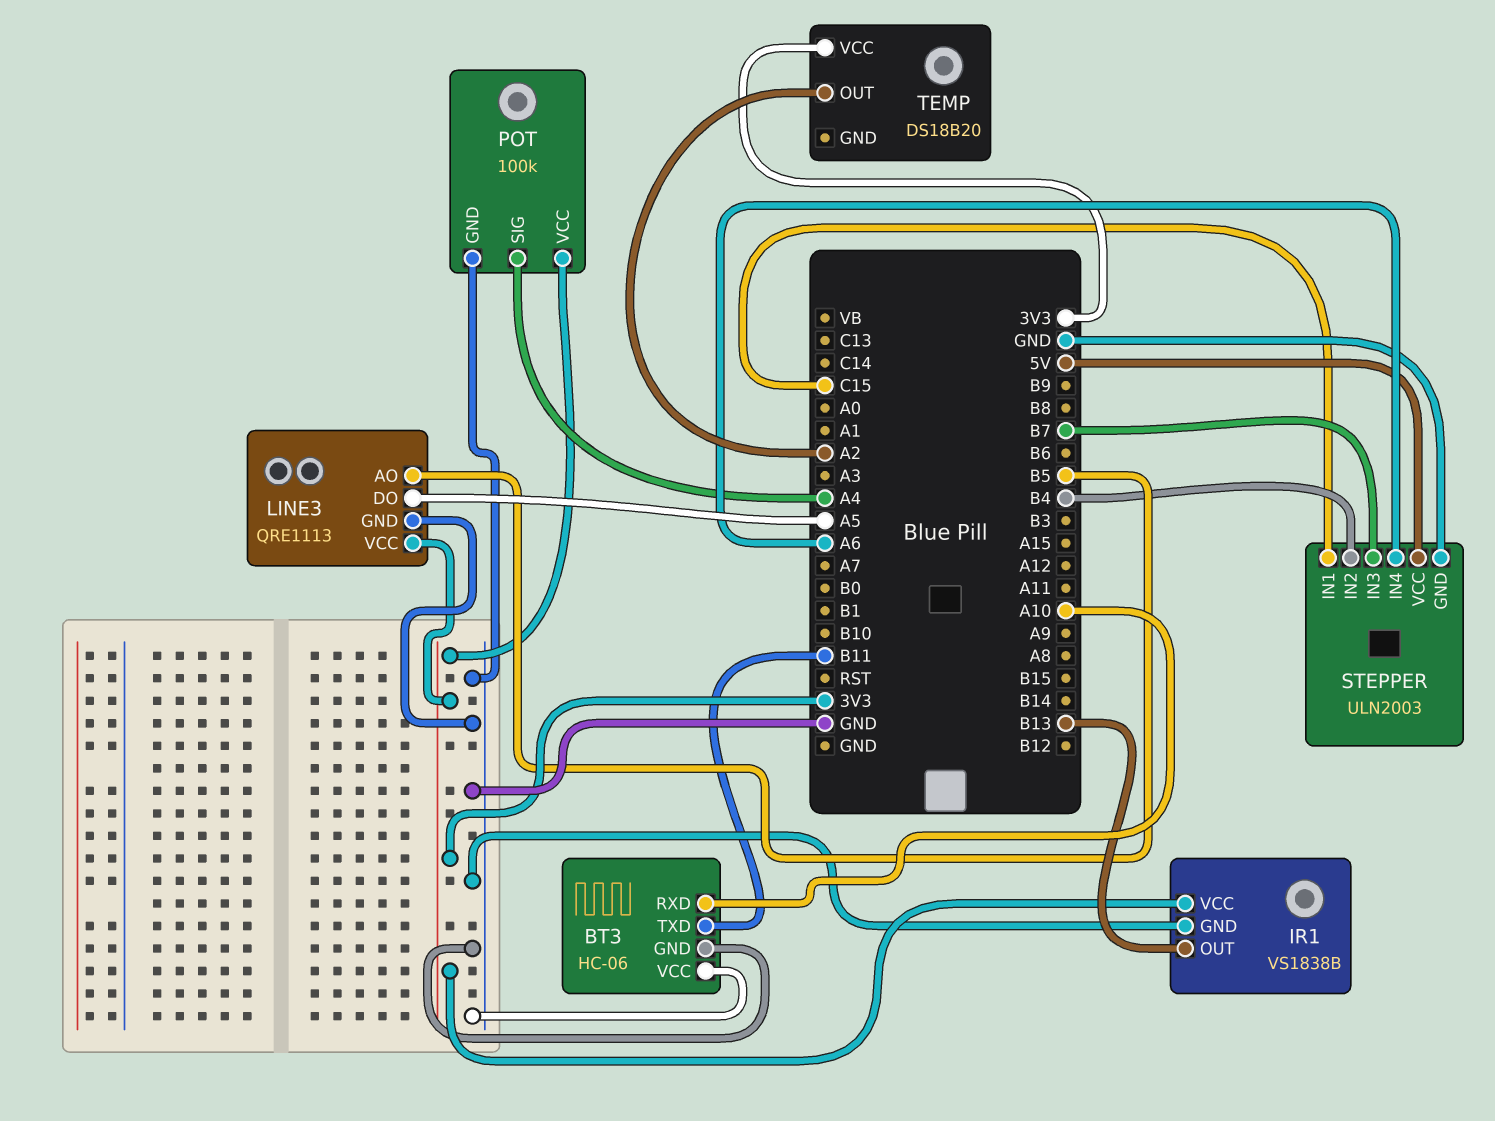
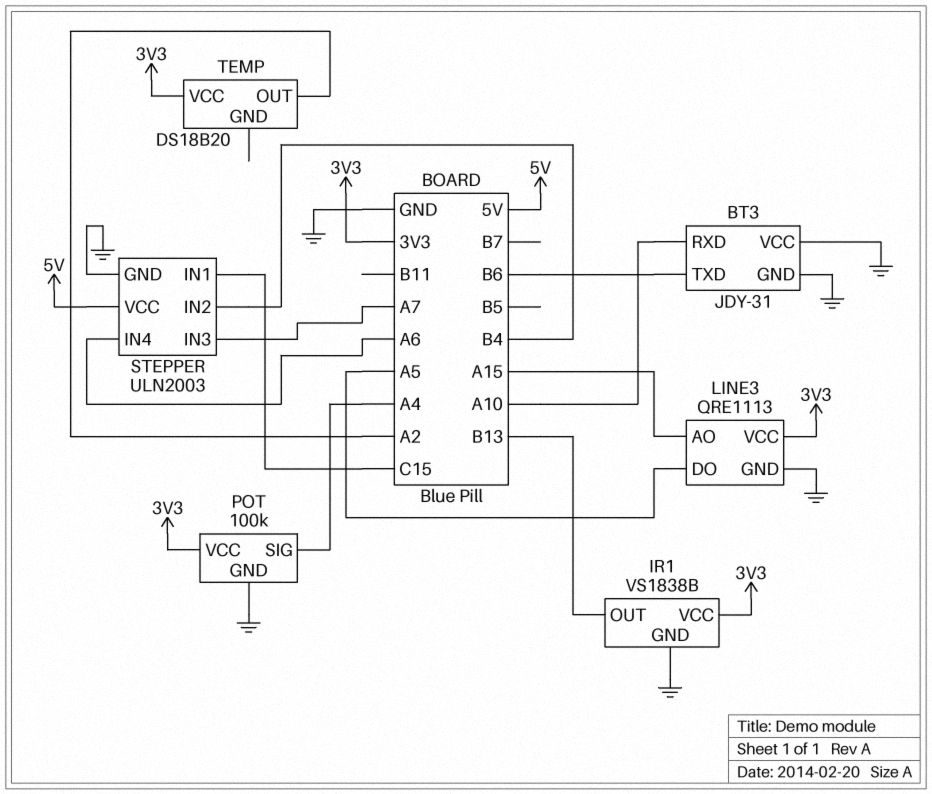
BT3: HC-06 -> JDY-31
BT3 pin TXD: B11 -> B6
LINE3 pin AO: B5 -> A15
STEPPER pin IN3: B7 -> A7

